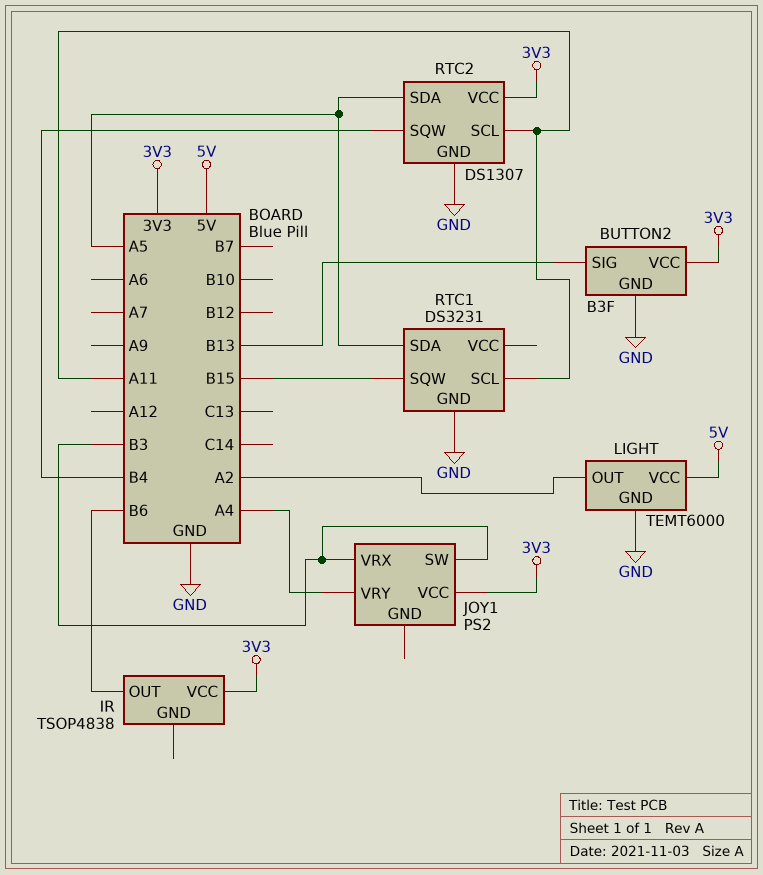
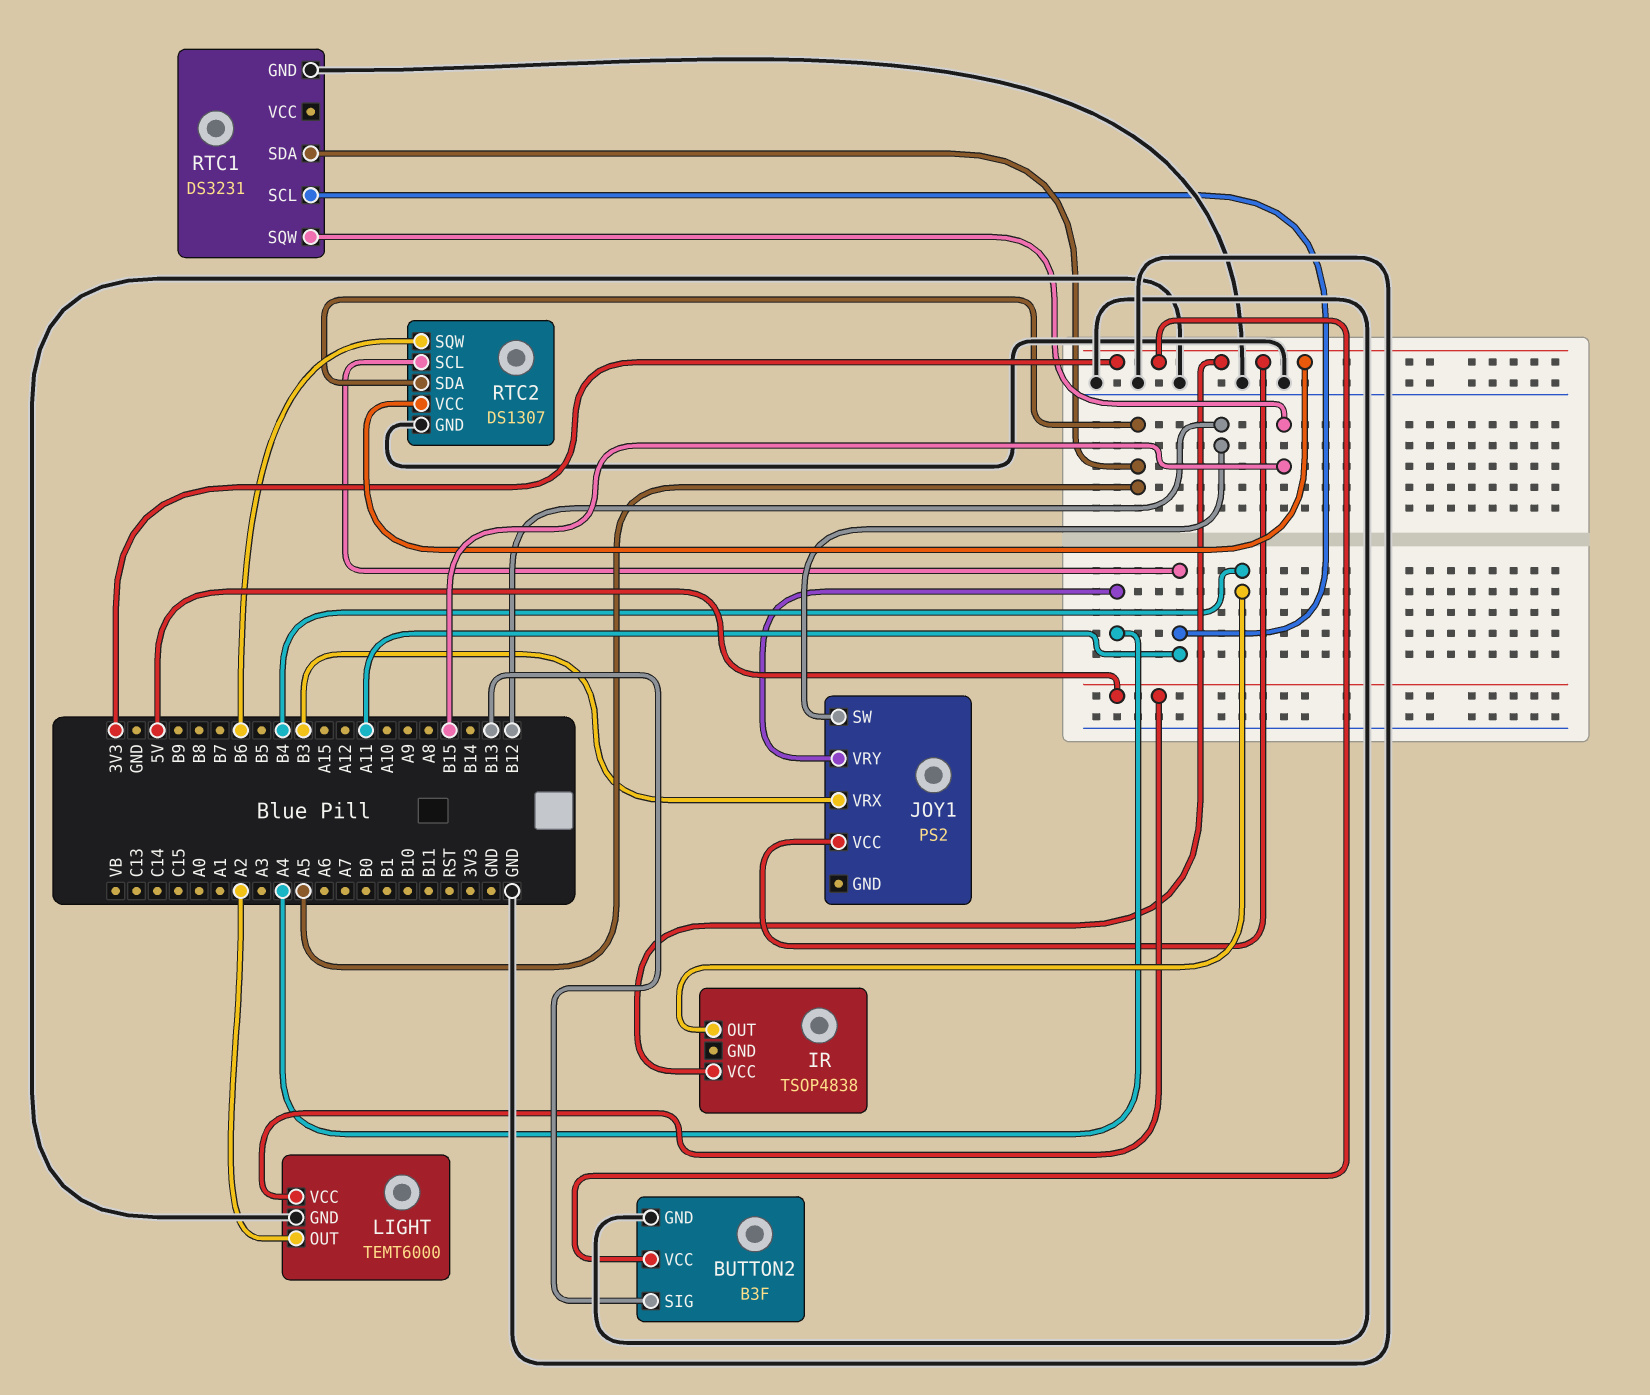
IR pin OUT: B6 -> B4
JOY1 pin SW: B3 -> B12
RTC2 pin SQW: B4 -> B6

